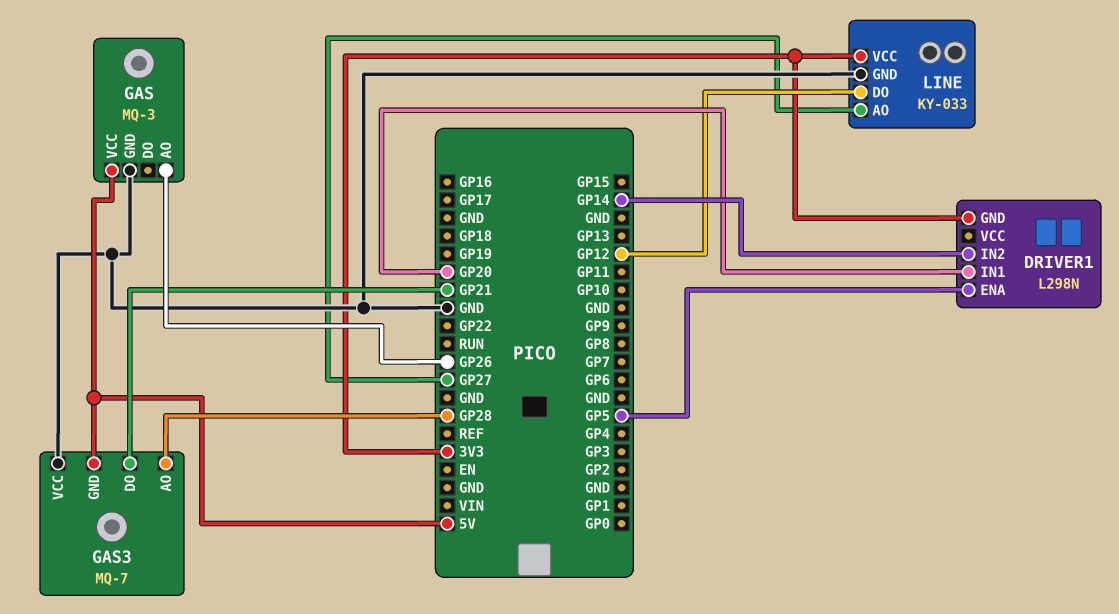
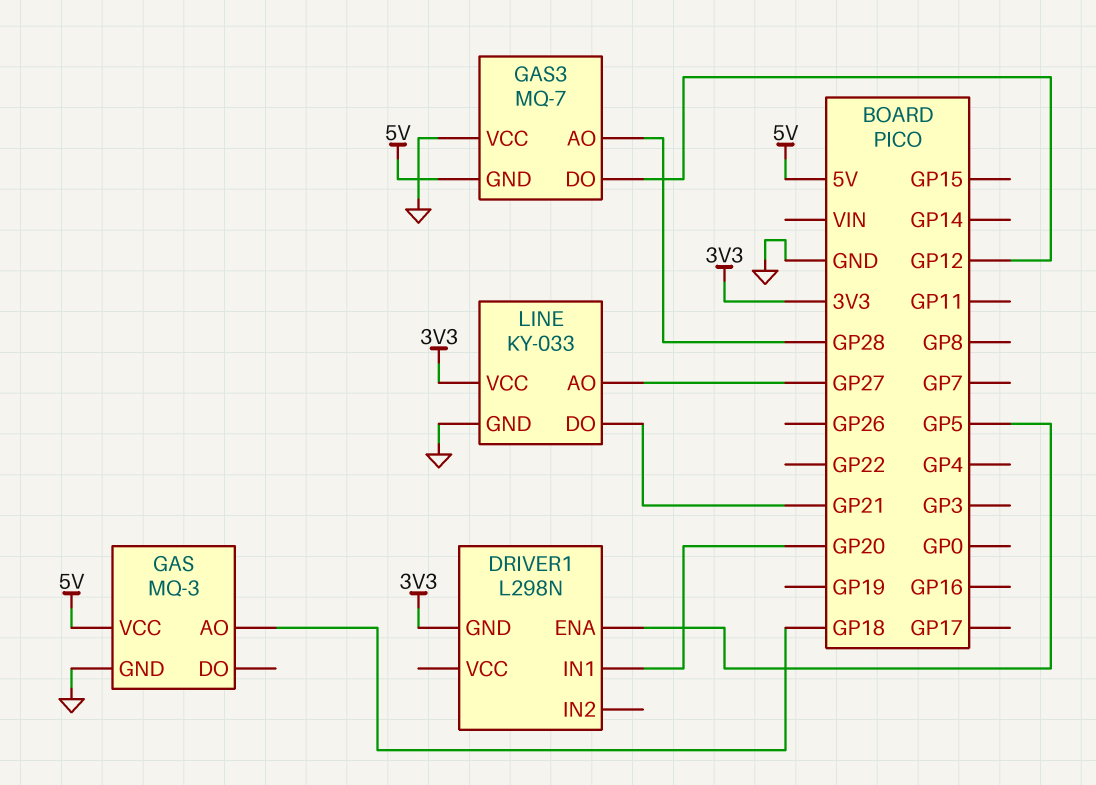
DRIVER1 pin IN2: GP14 -> none
GAS pin AO: GP26 -> GP18
GAS3 pin DO: GP21 -> GP12
LINE pin DO: GP12 -> GP21

